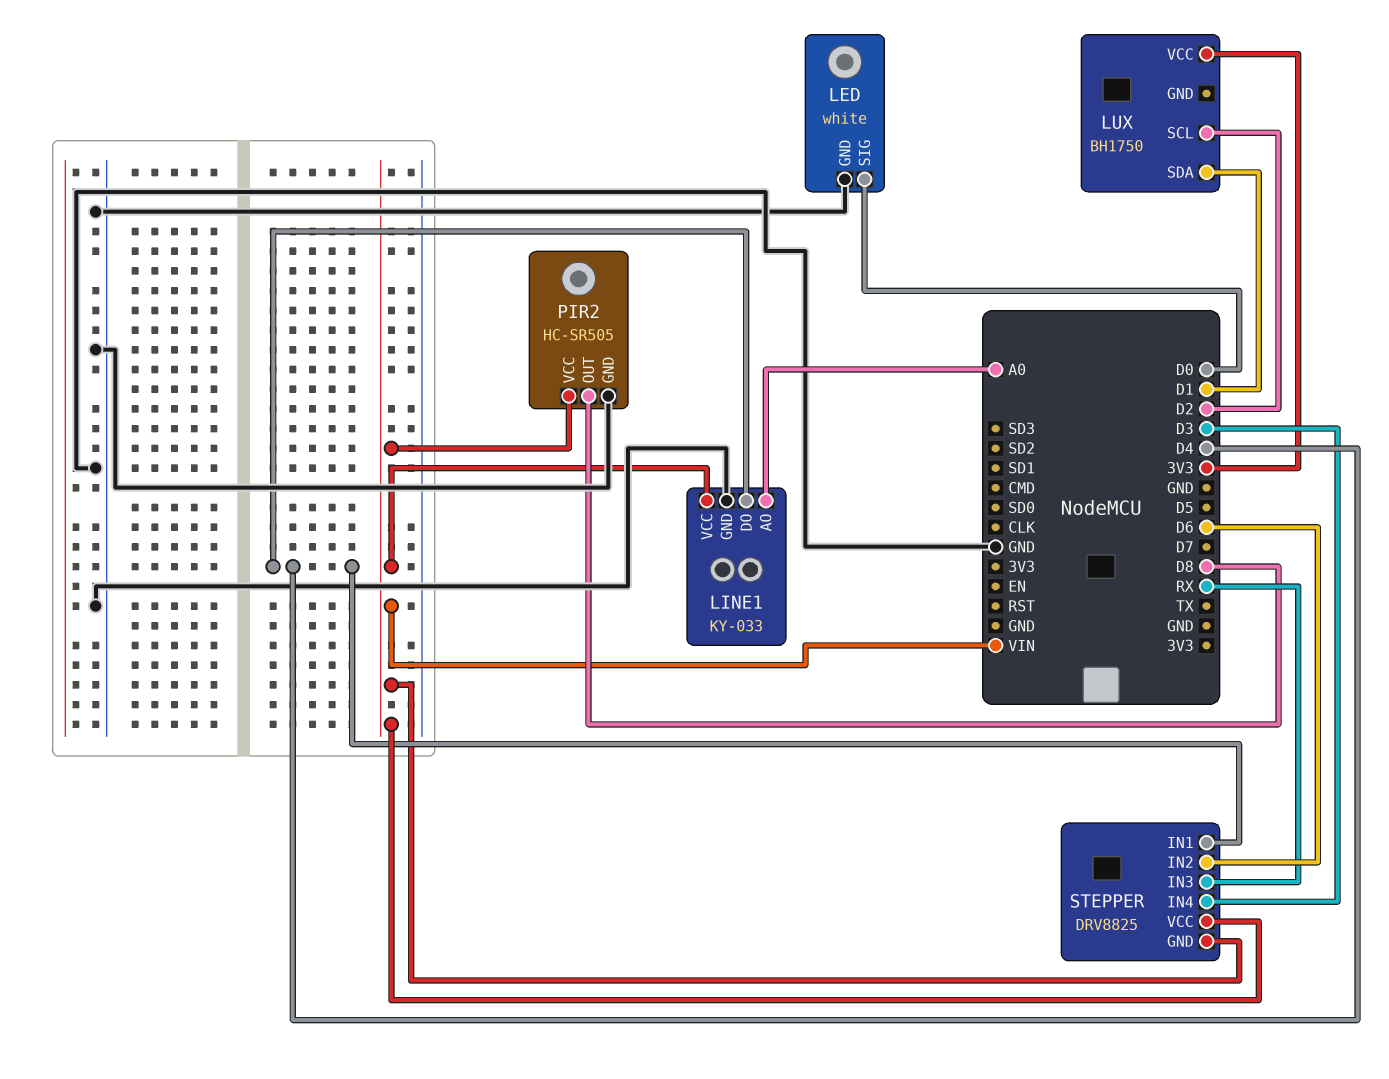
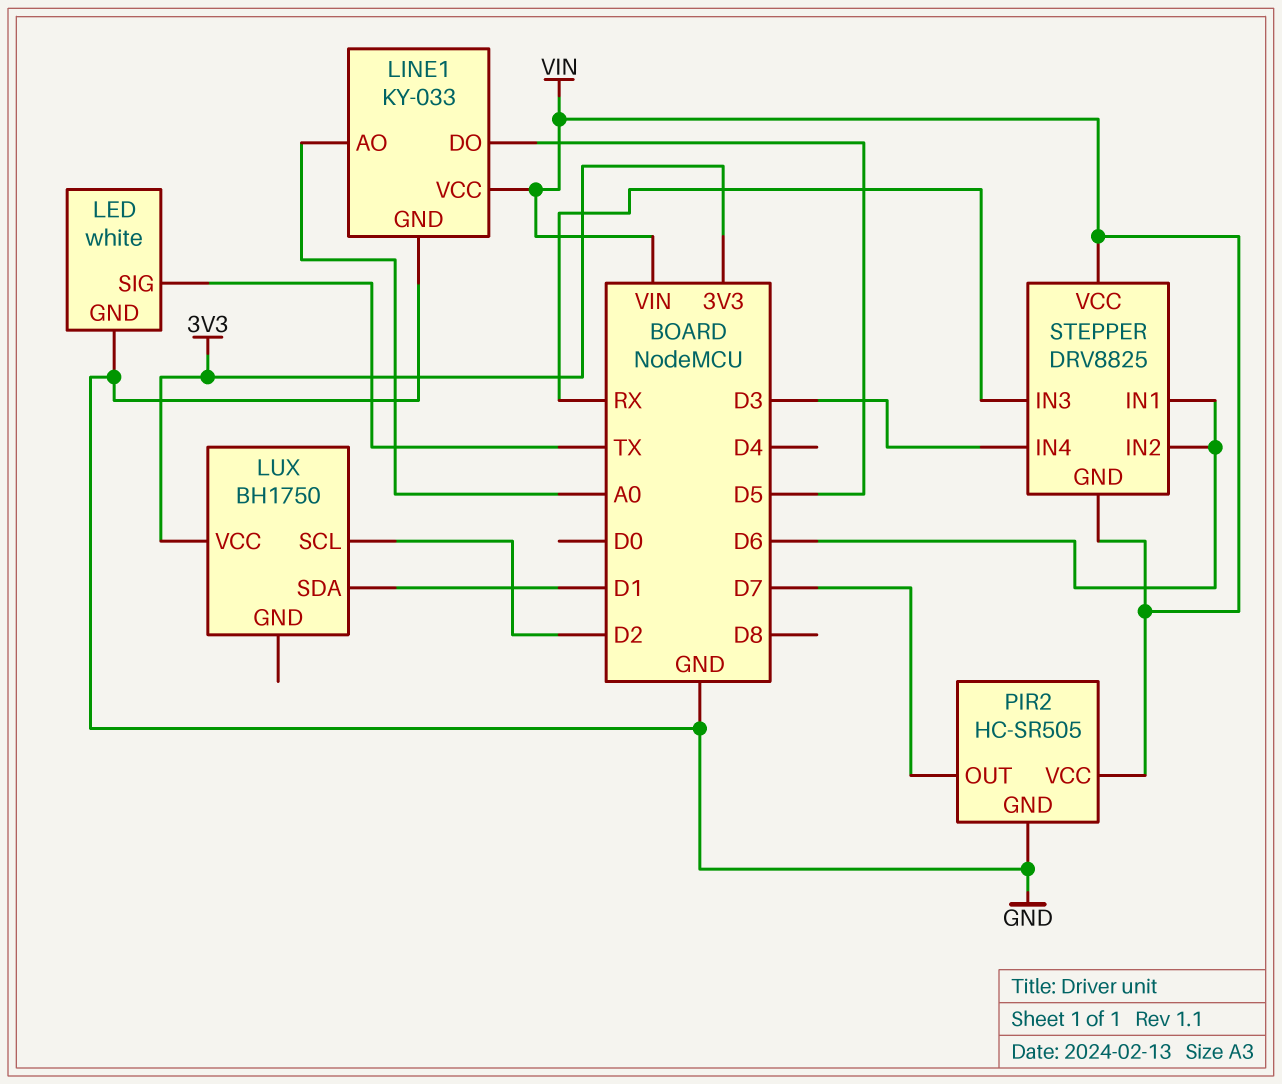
LED pin SIG: D0 -> TX
LINE1 pin DO: D4 -> D5
PIR2 pin OUT: D8 -> D7
STEPPER pin IN1: D4 -> D6

